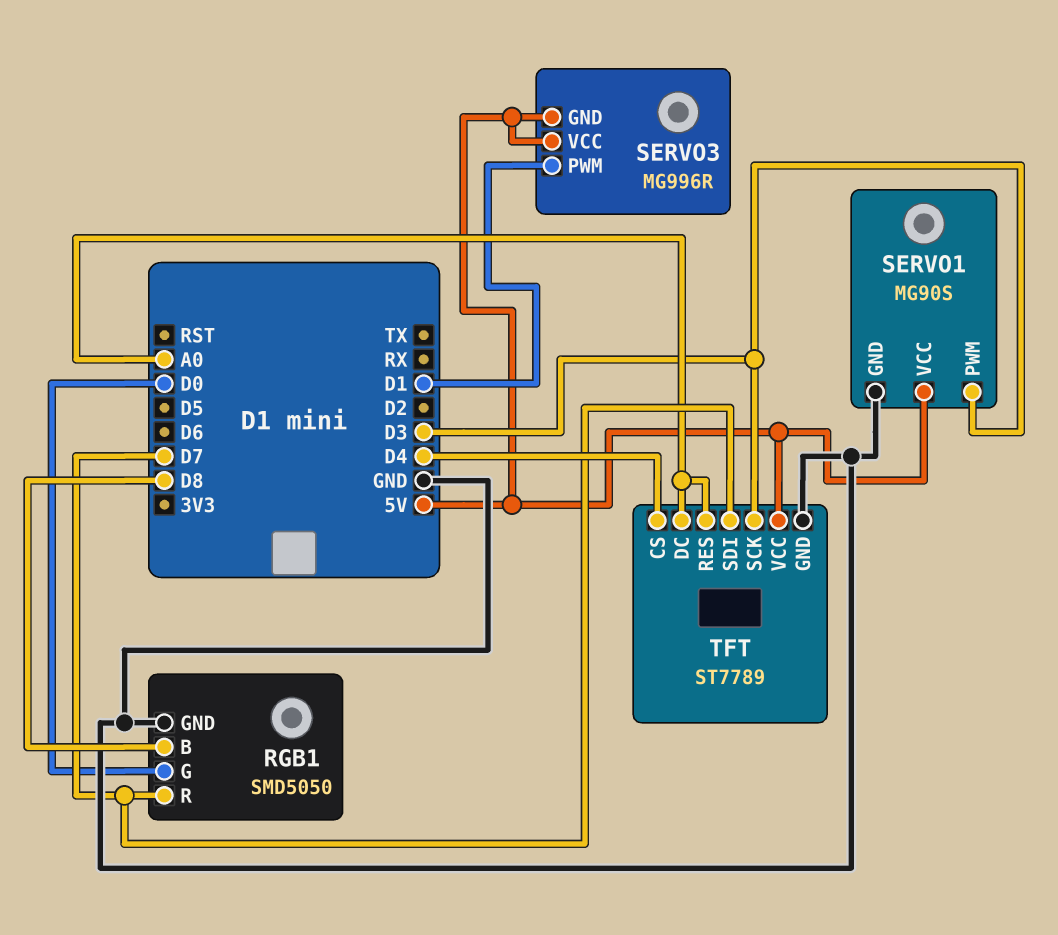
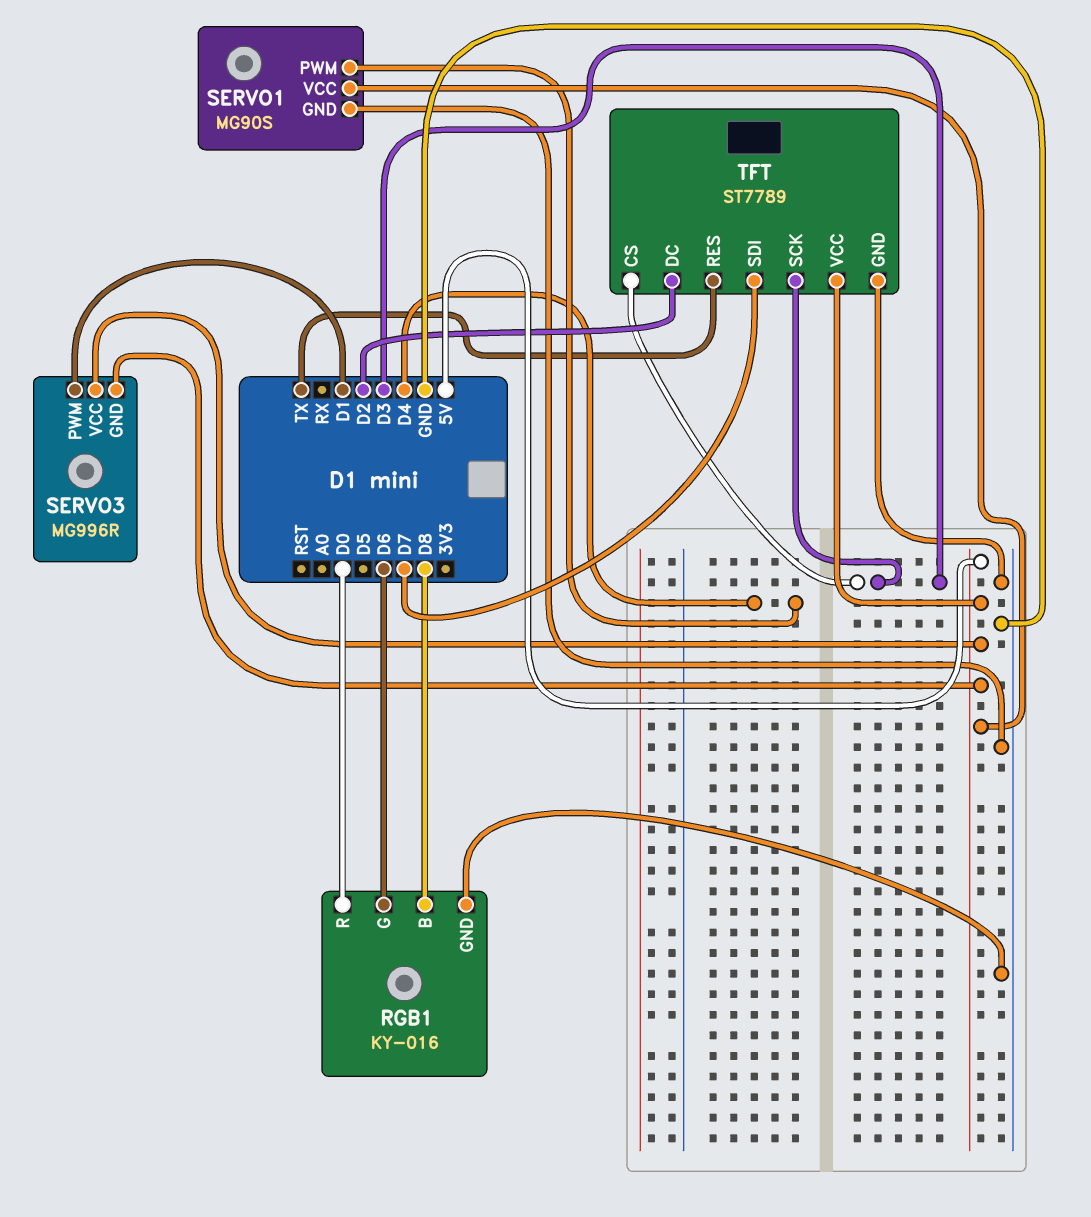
RGB1: SMD5050 -> KY-016
RGB1 pin G: D0 -> D6
RGB1 pin R: D7 -> D0
SERVO1 pin PWM: D3 -> D4
TFT pin CS: D4 -> D3
TFT pin DC: A0 -> D2
TFT pin RES: A0 -> TX

